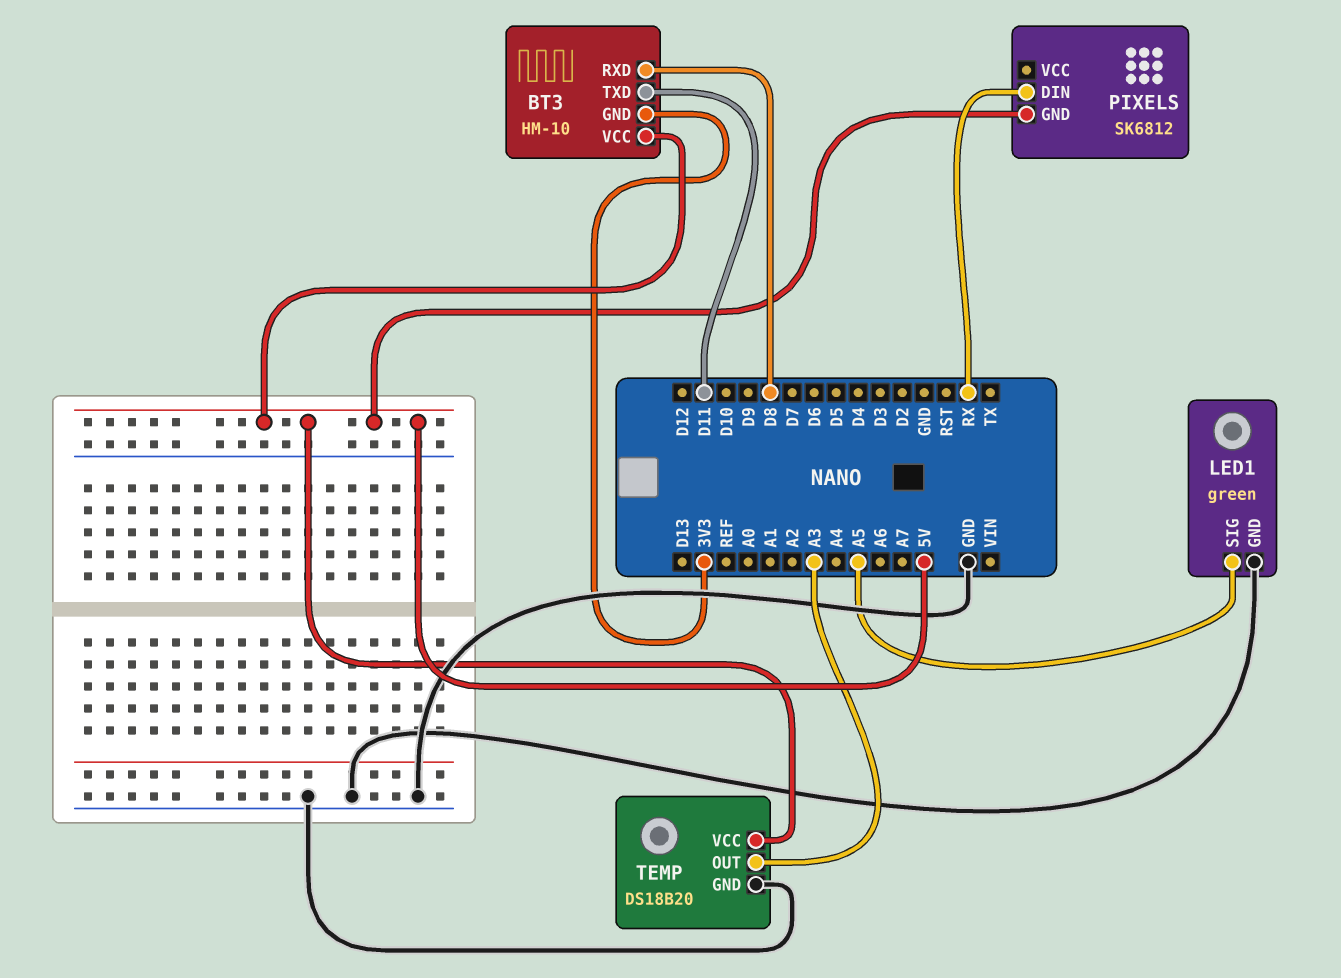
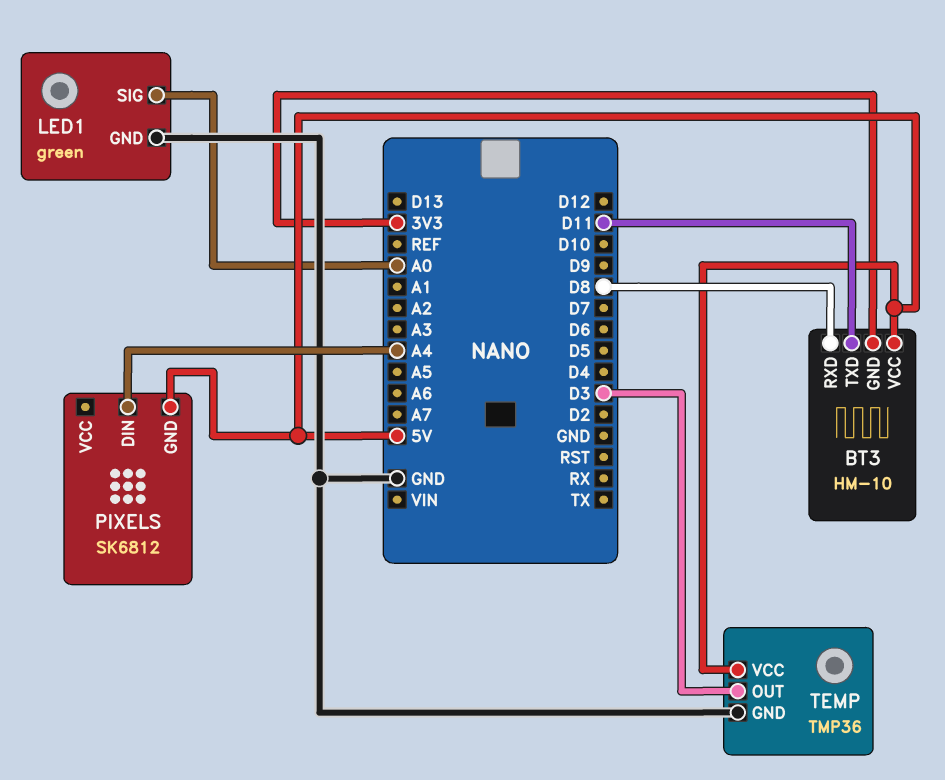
LED1 pin SIG: A5 -> A0
PIXELS pin DIN: RX -> A4
TEMP: DS18B20 -> TMP36
TEMP pin OUT: A3 -> D3

